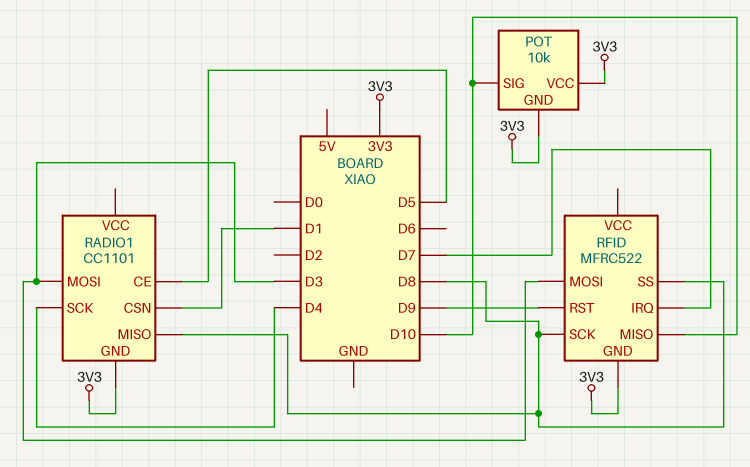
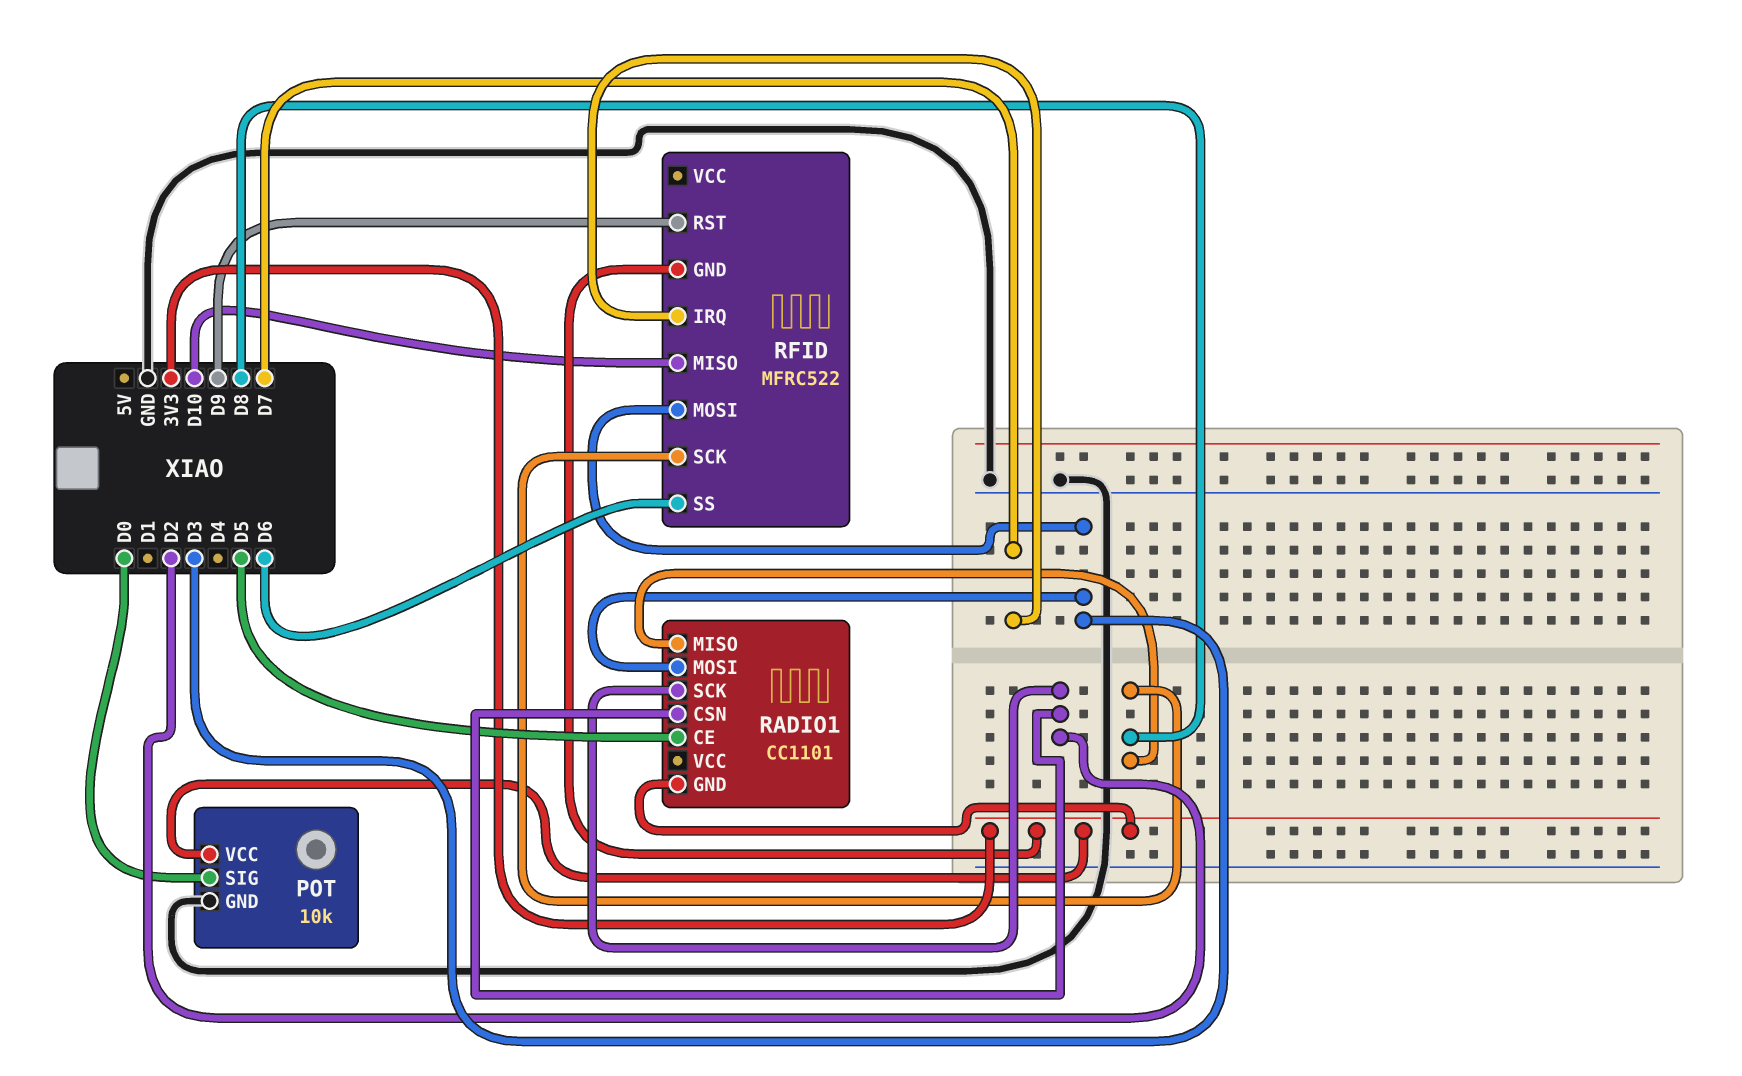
POT pin GND: 3V3 -> GND
POT pin SIG: D10 -> D0
RADIO1 pin CSN: D1 -> D2
RADIO1 pin SCK: D4 -> D2
RFID pin SS: D8 -> D6

